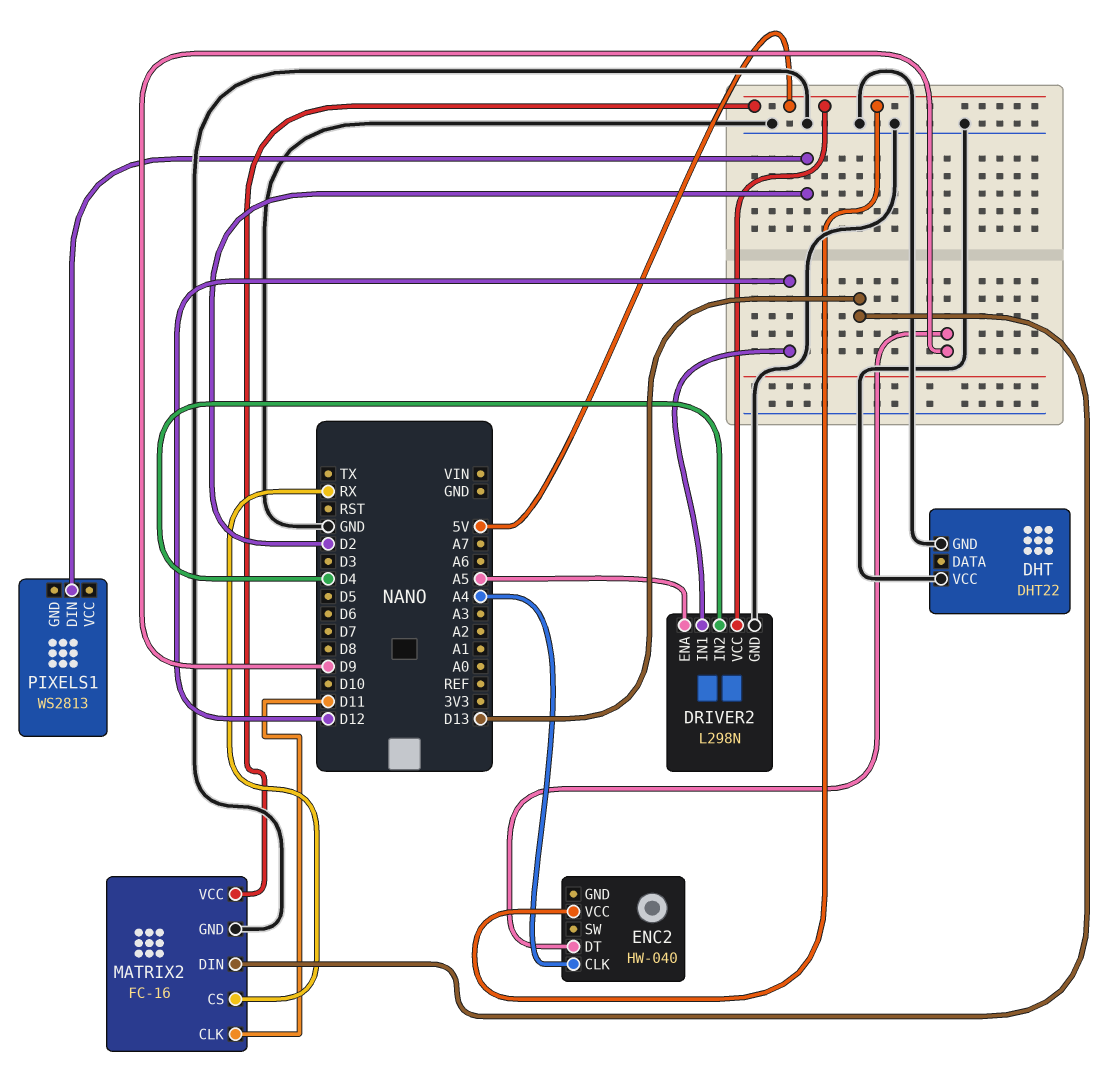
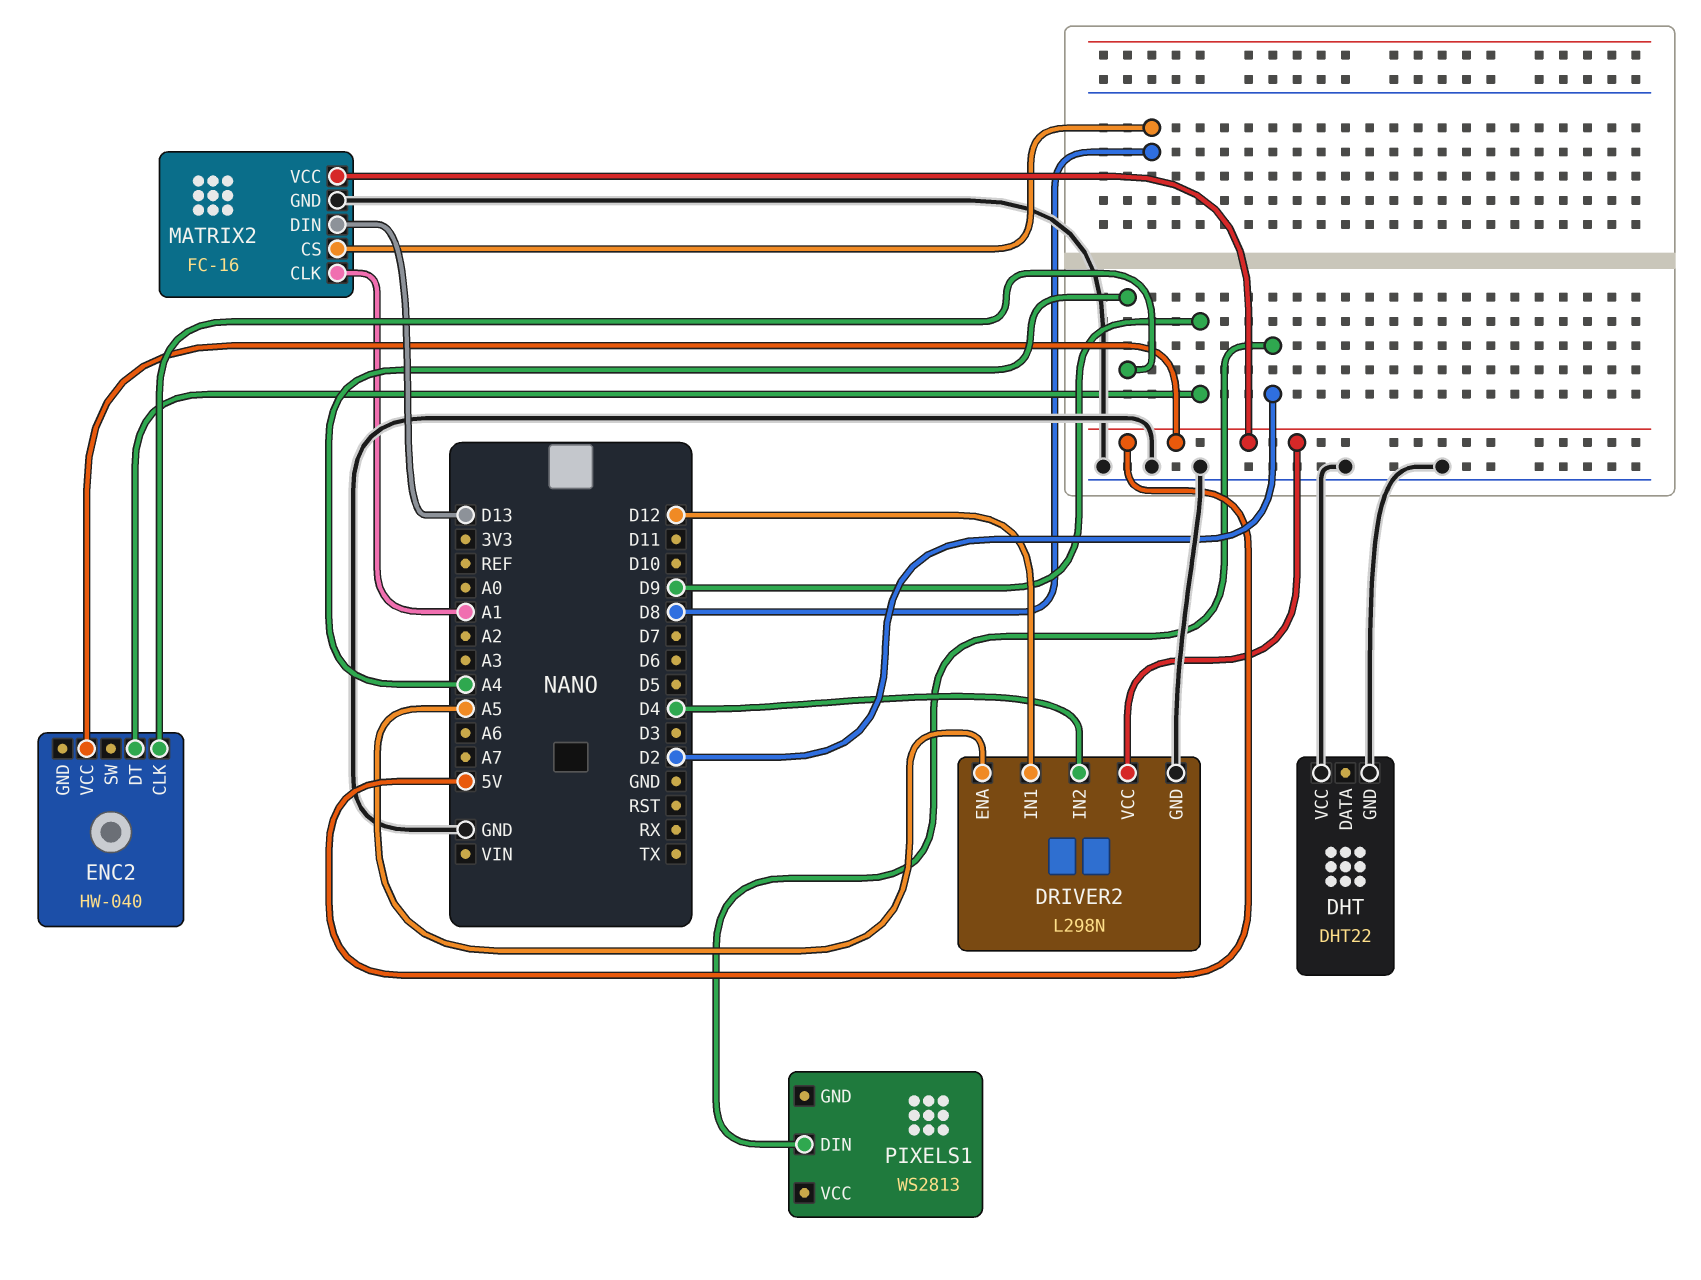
MATRIX2 pin CLK: D11 -> A1
MATRIX2 pin CS: RX -> D8

